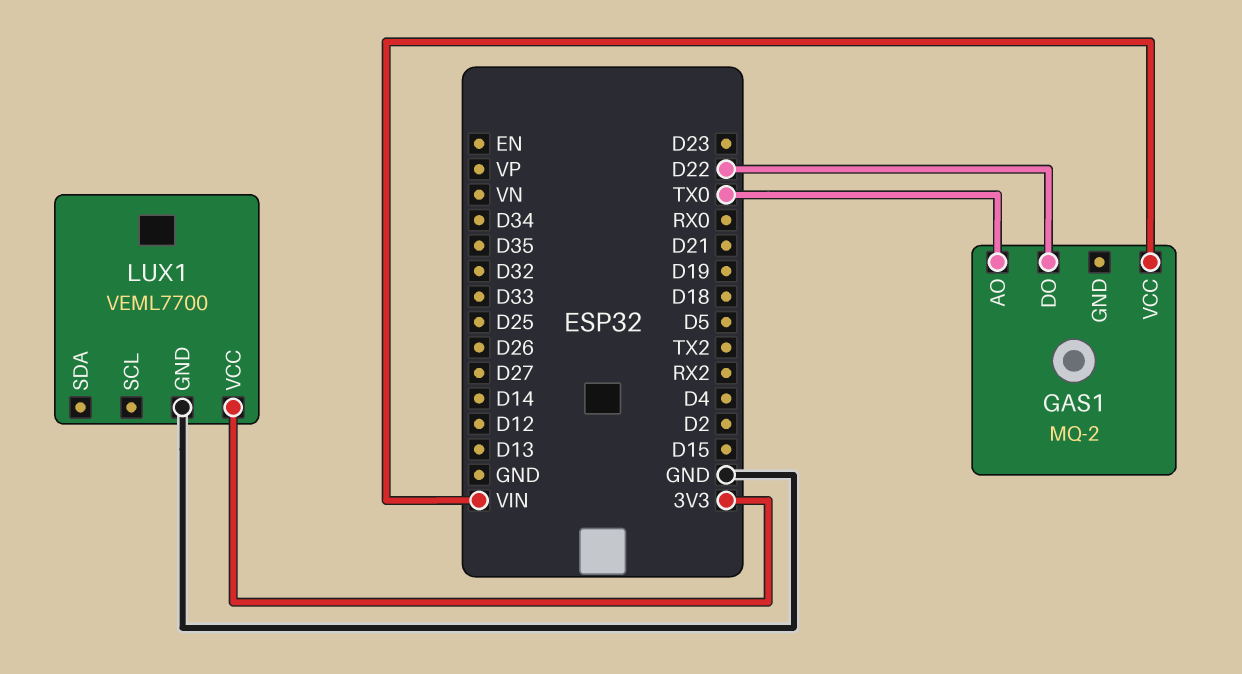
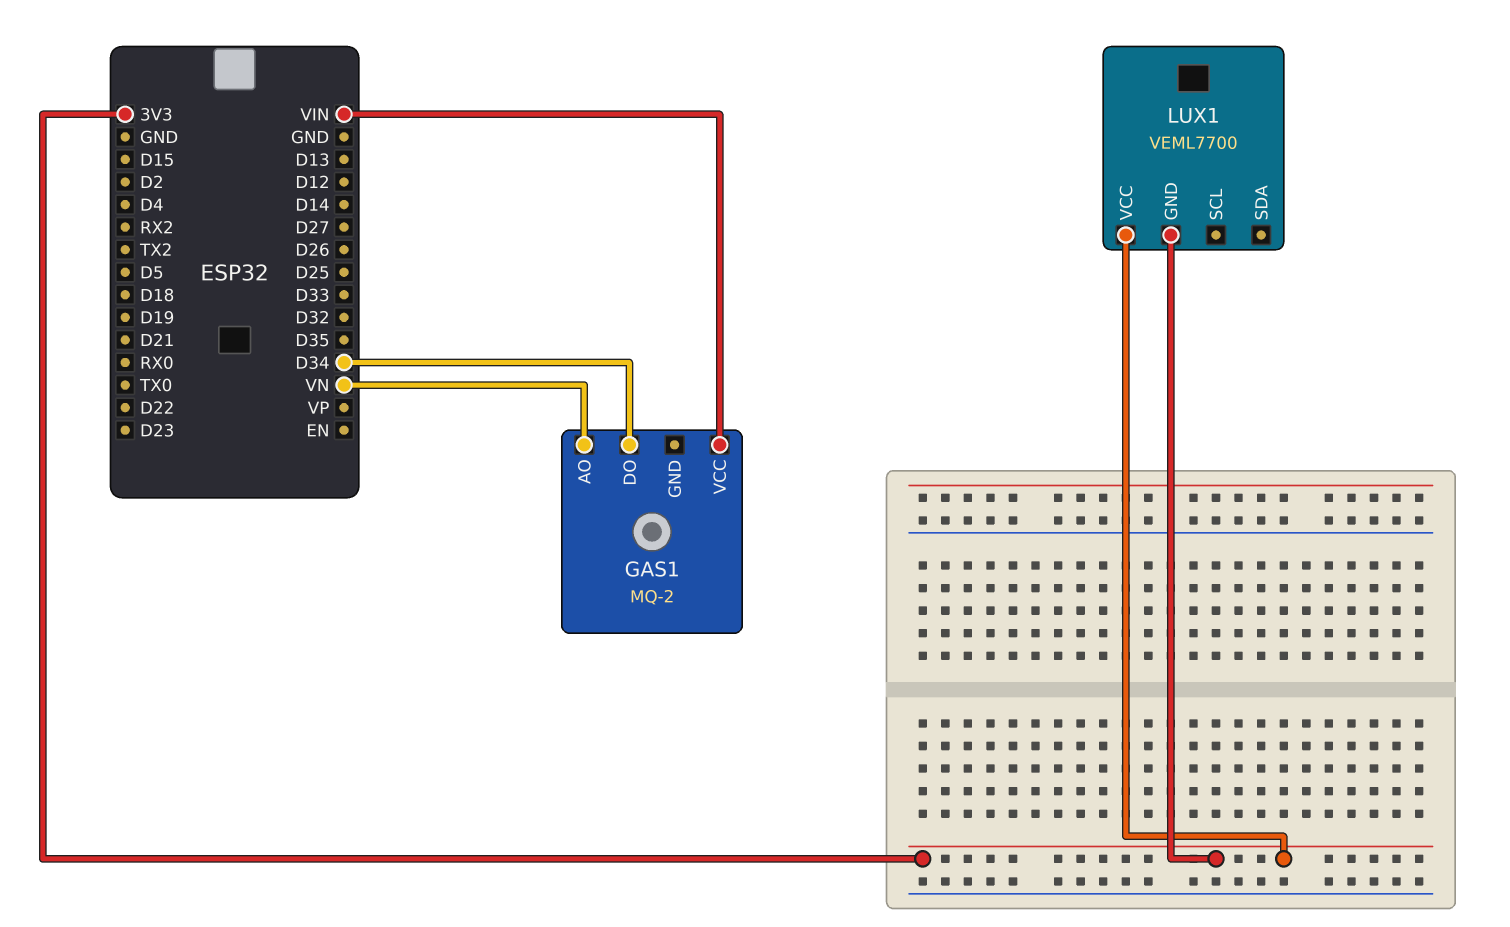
GAS1 pin AO: TX0 -> VN
GAS1 pin DO: D22 -> D34
LUX1 pin GND: GND -> 3V3

